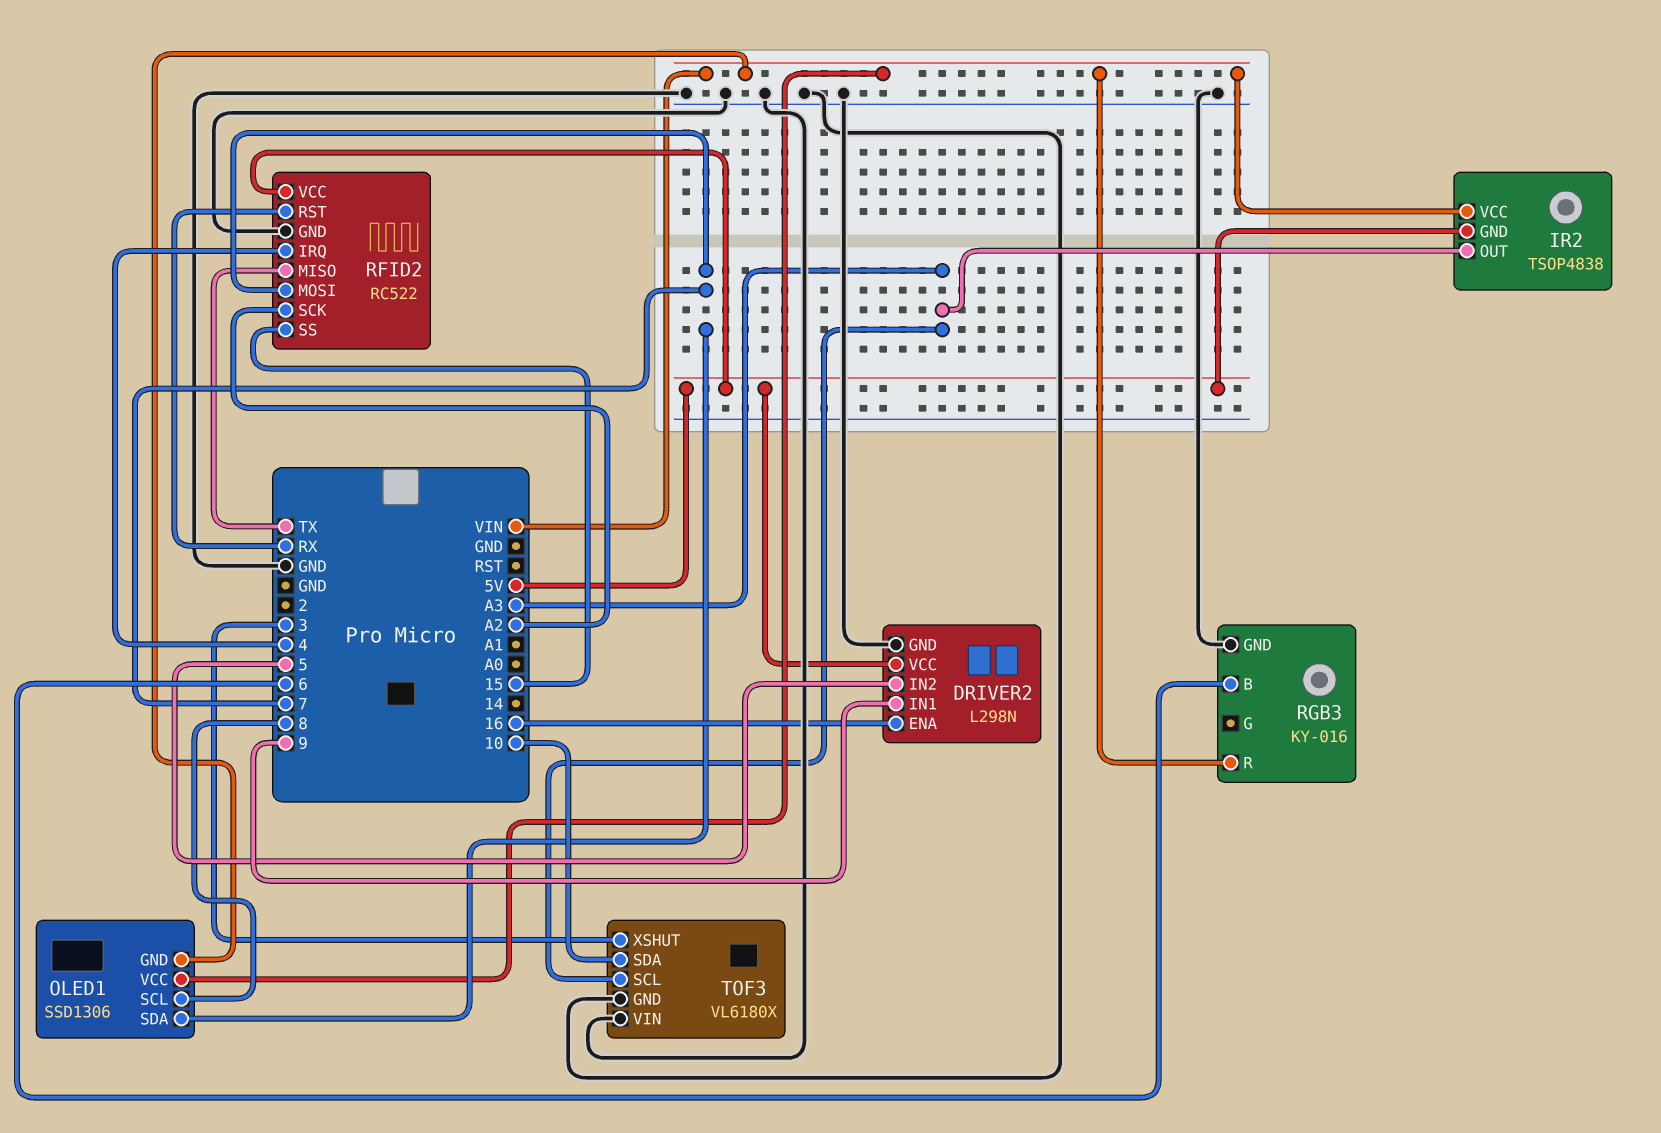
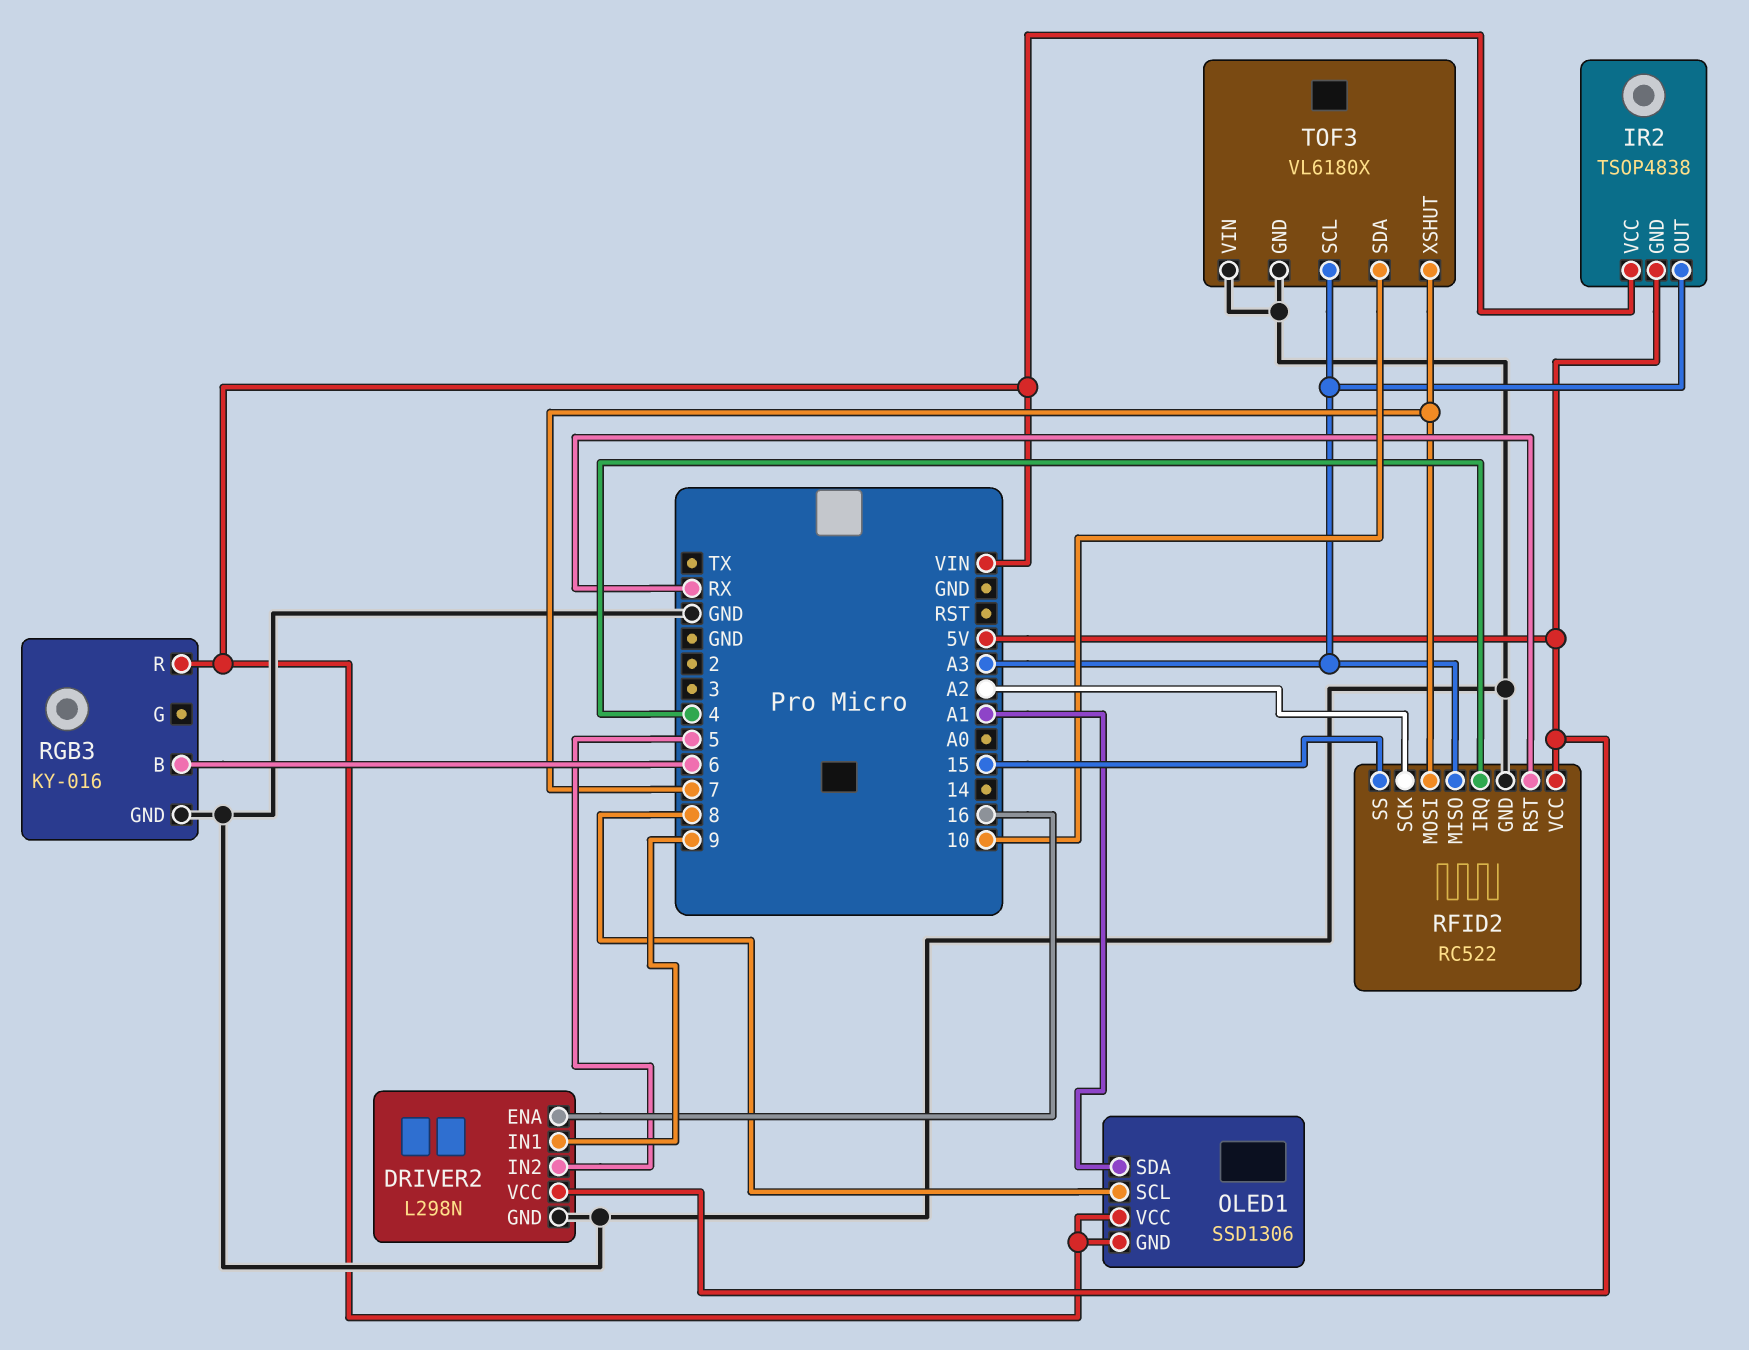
OLED1 pin SDA: 7 -> A1
RFID2 pin MISO: TX -> A3
TOF3 pin XSHUT: 3 -> 7

